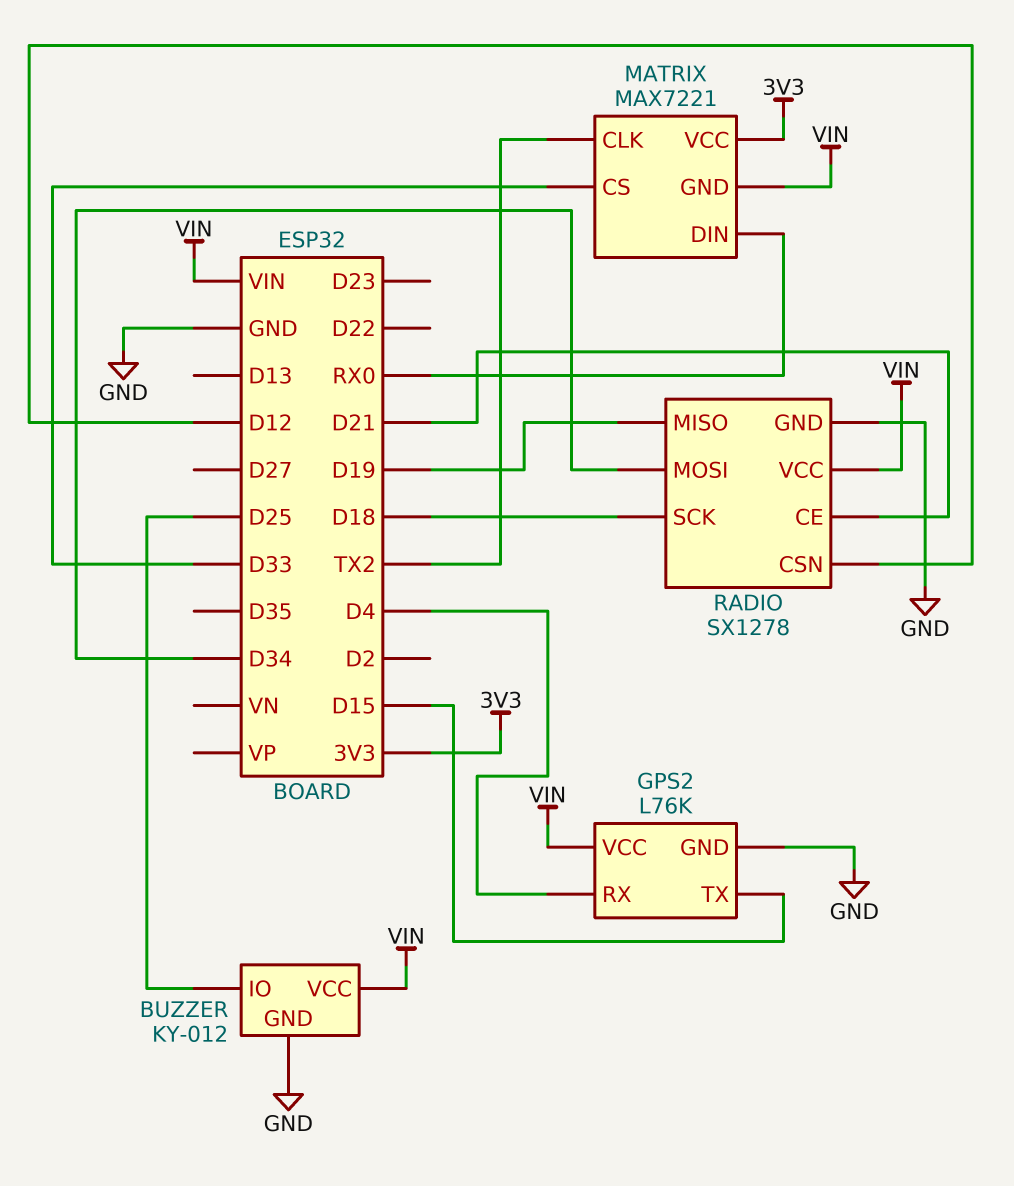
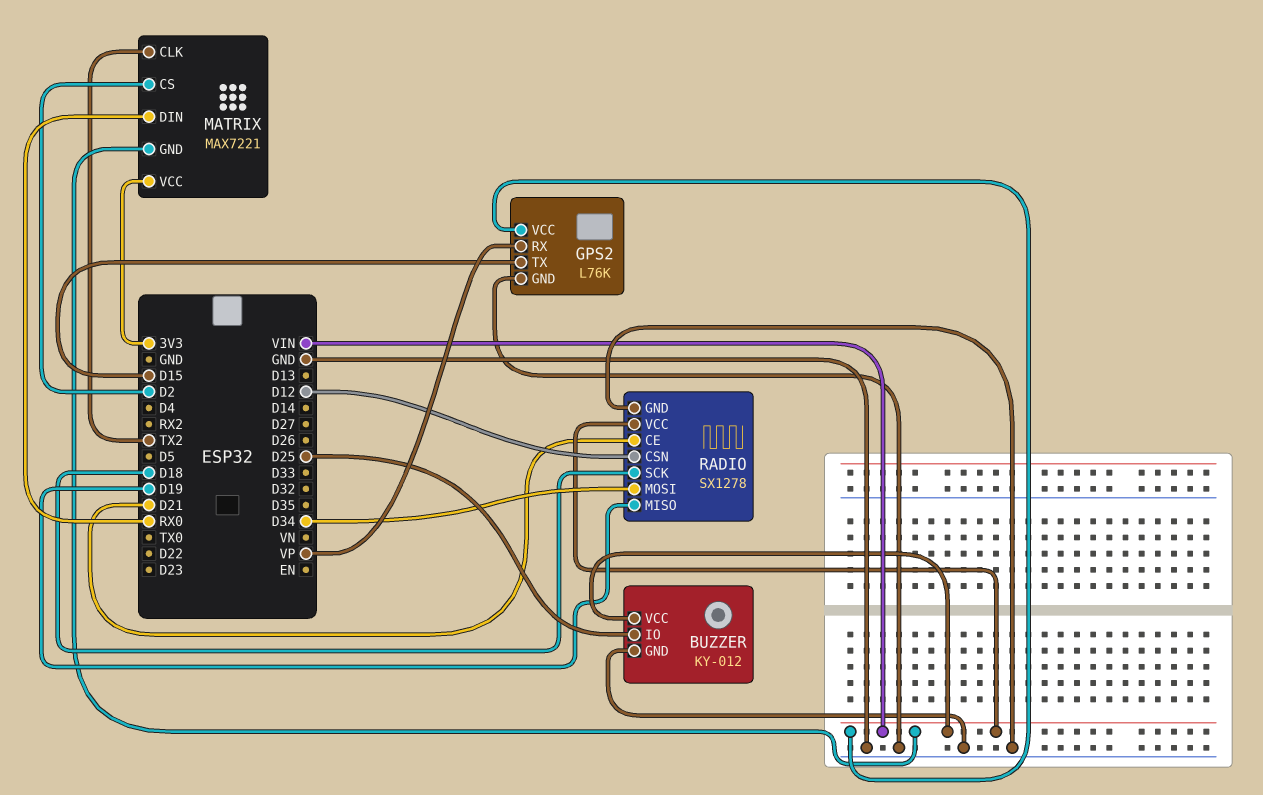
GPS2 pin RX: D4 -> VP
MATRIX pin CS: D33 -> D2

